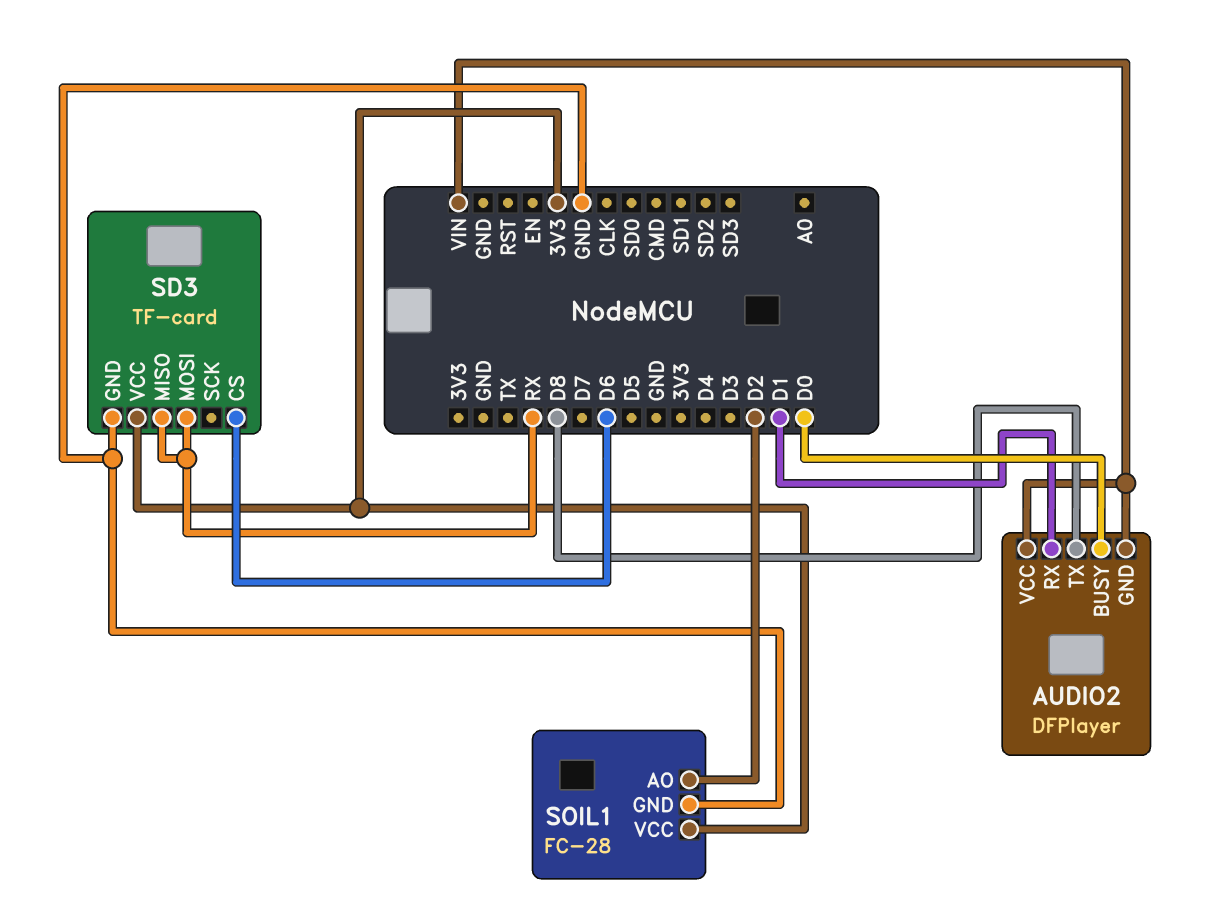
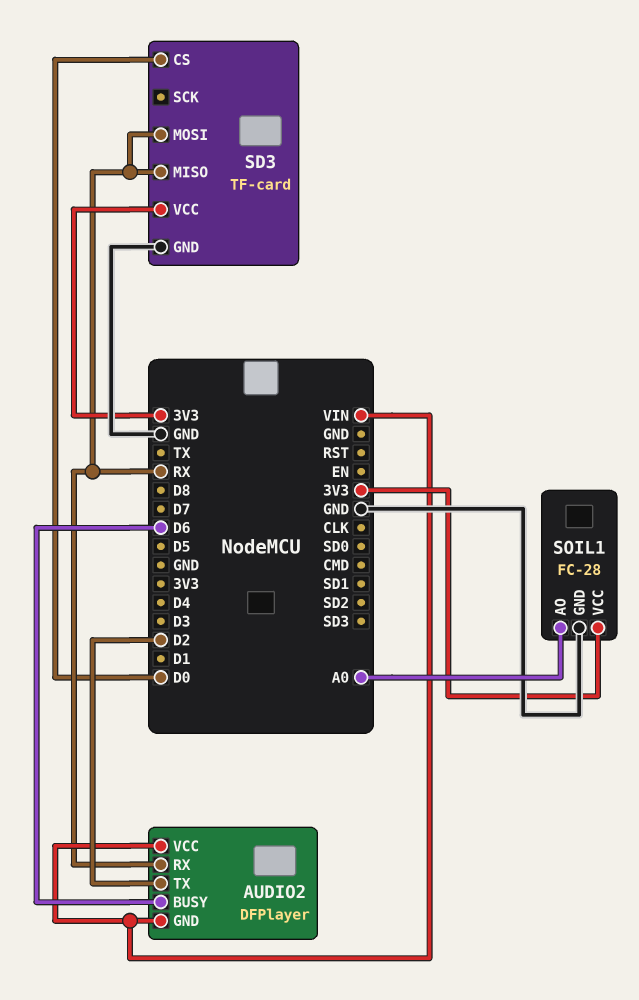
AUDIO2 pin BUSY: D0 -> D6
AUDIO2 pin RX: D1 -> RX
AUDIO2 pin TX: D8 -> D2
SD3 pin CS: D6 -> D0
SOIL1 pin AO: D2 -> A0

